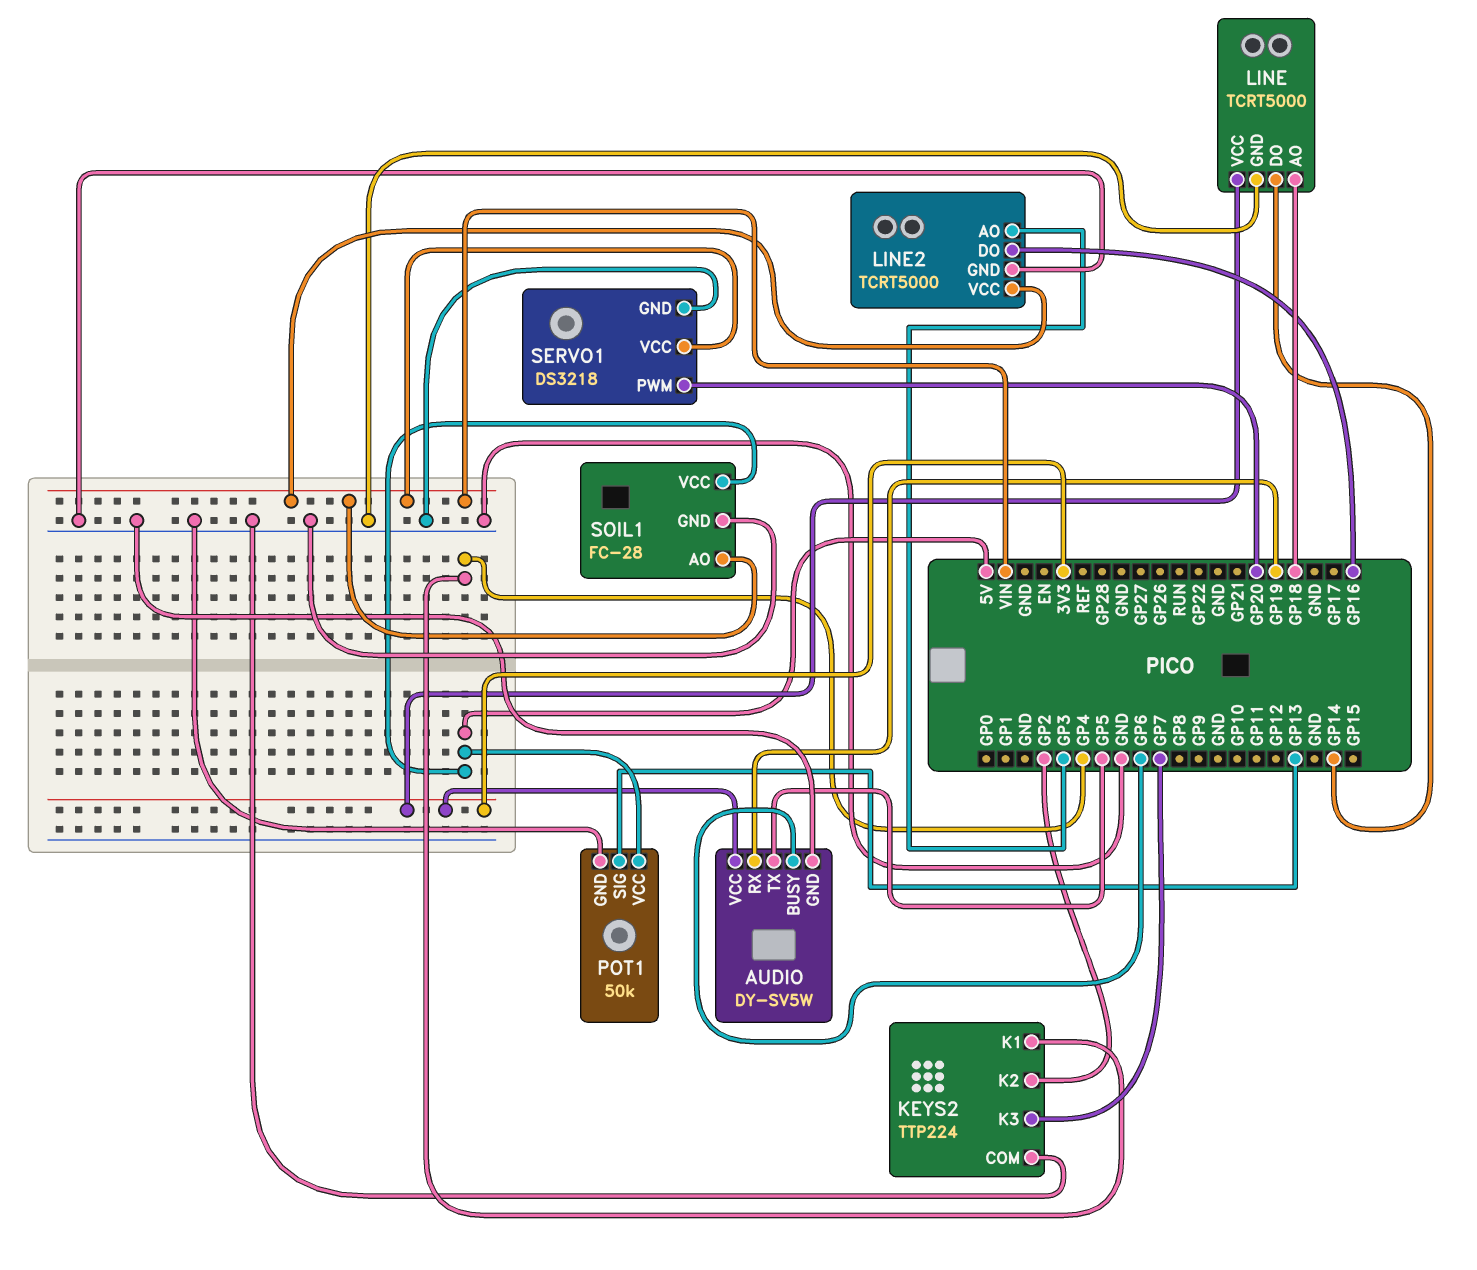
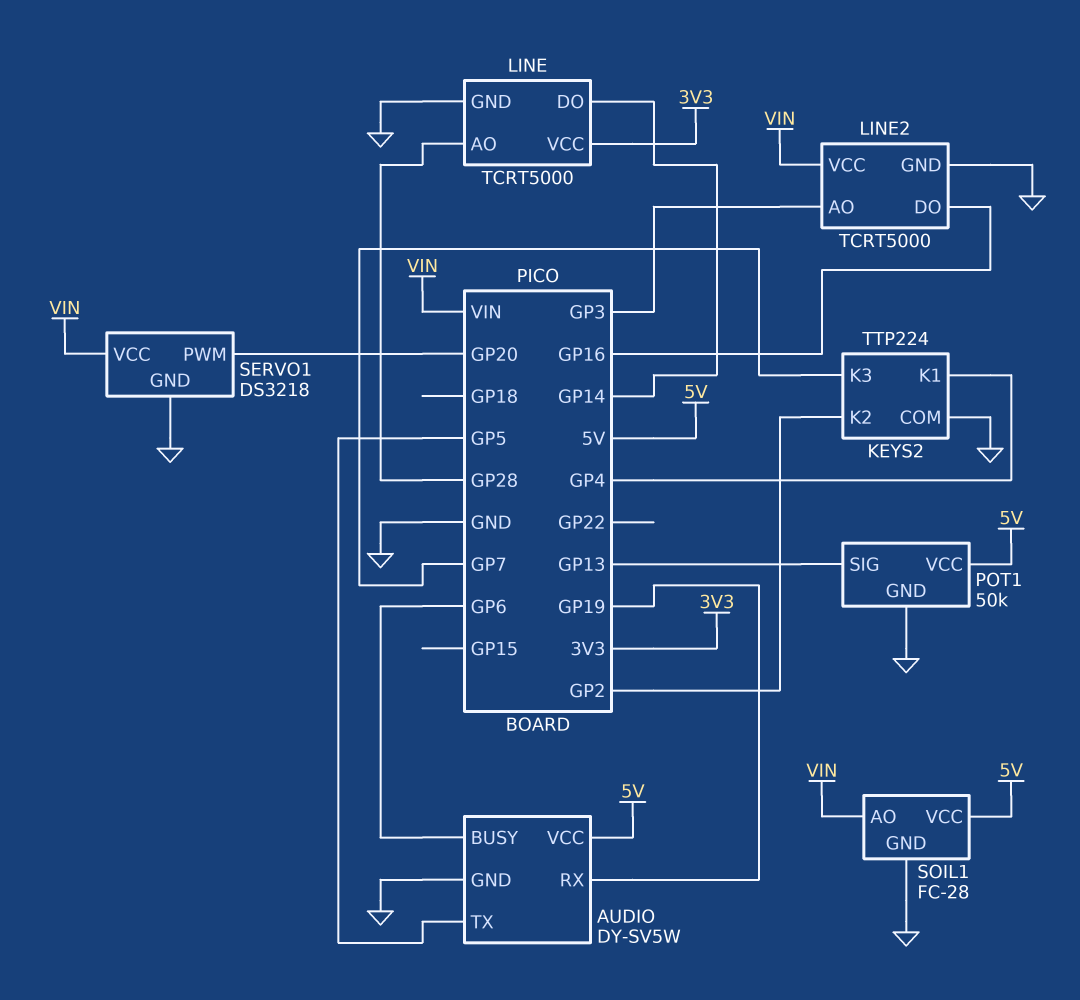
AUDIO pin VCC: 3V3 -> 5V
LINE pin AO: GP18 -> GP28

